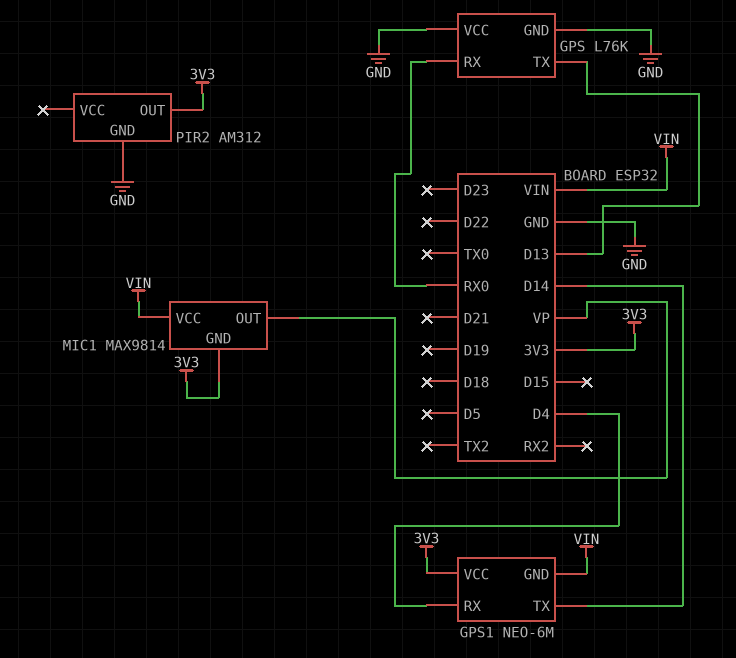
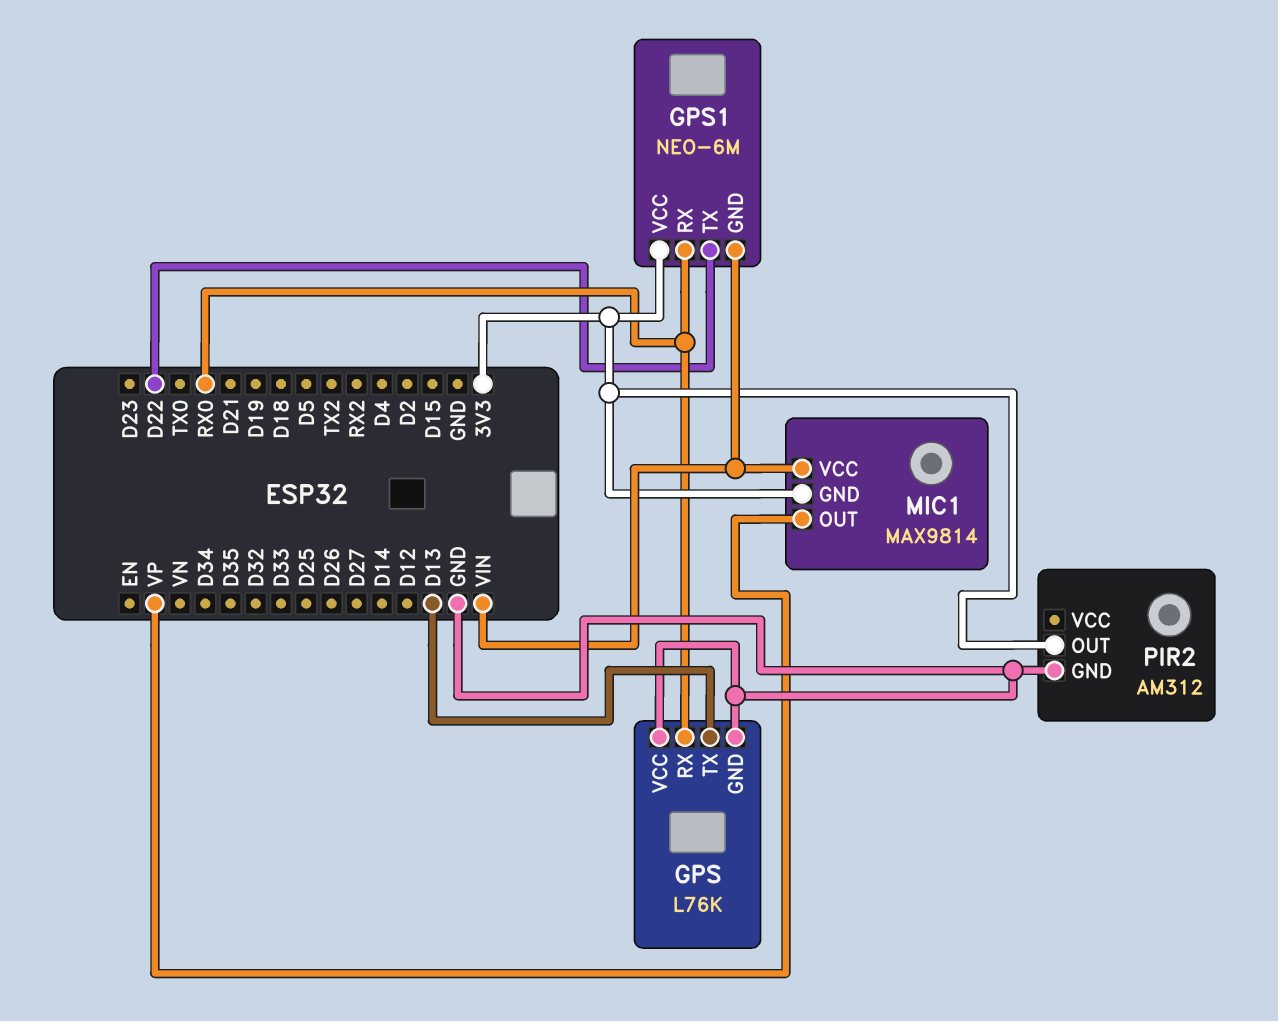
GPS1 pin RX: D4 -> RX0
GPS1 pin TX: D14 -> D22

